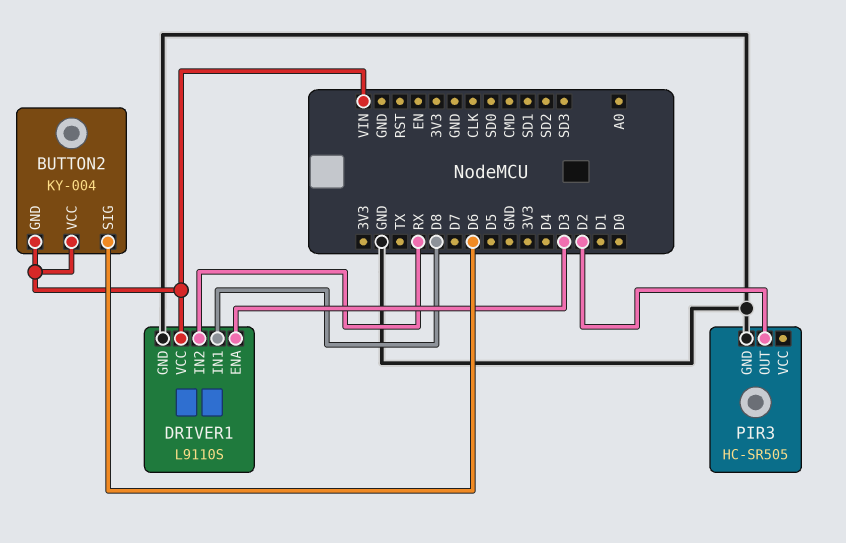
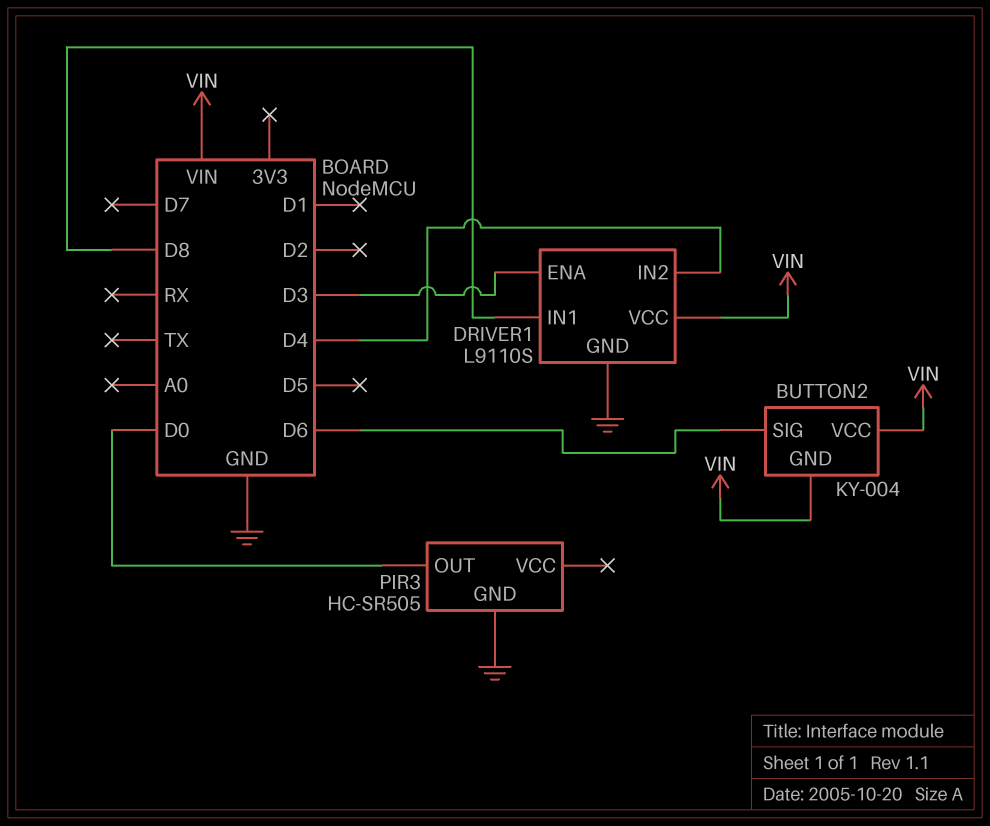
DRIVER1 pin IN2: RX -> D4
PIR3 pin OUT: D2 -> D0

